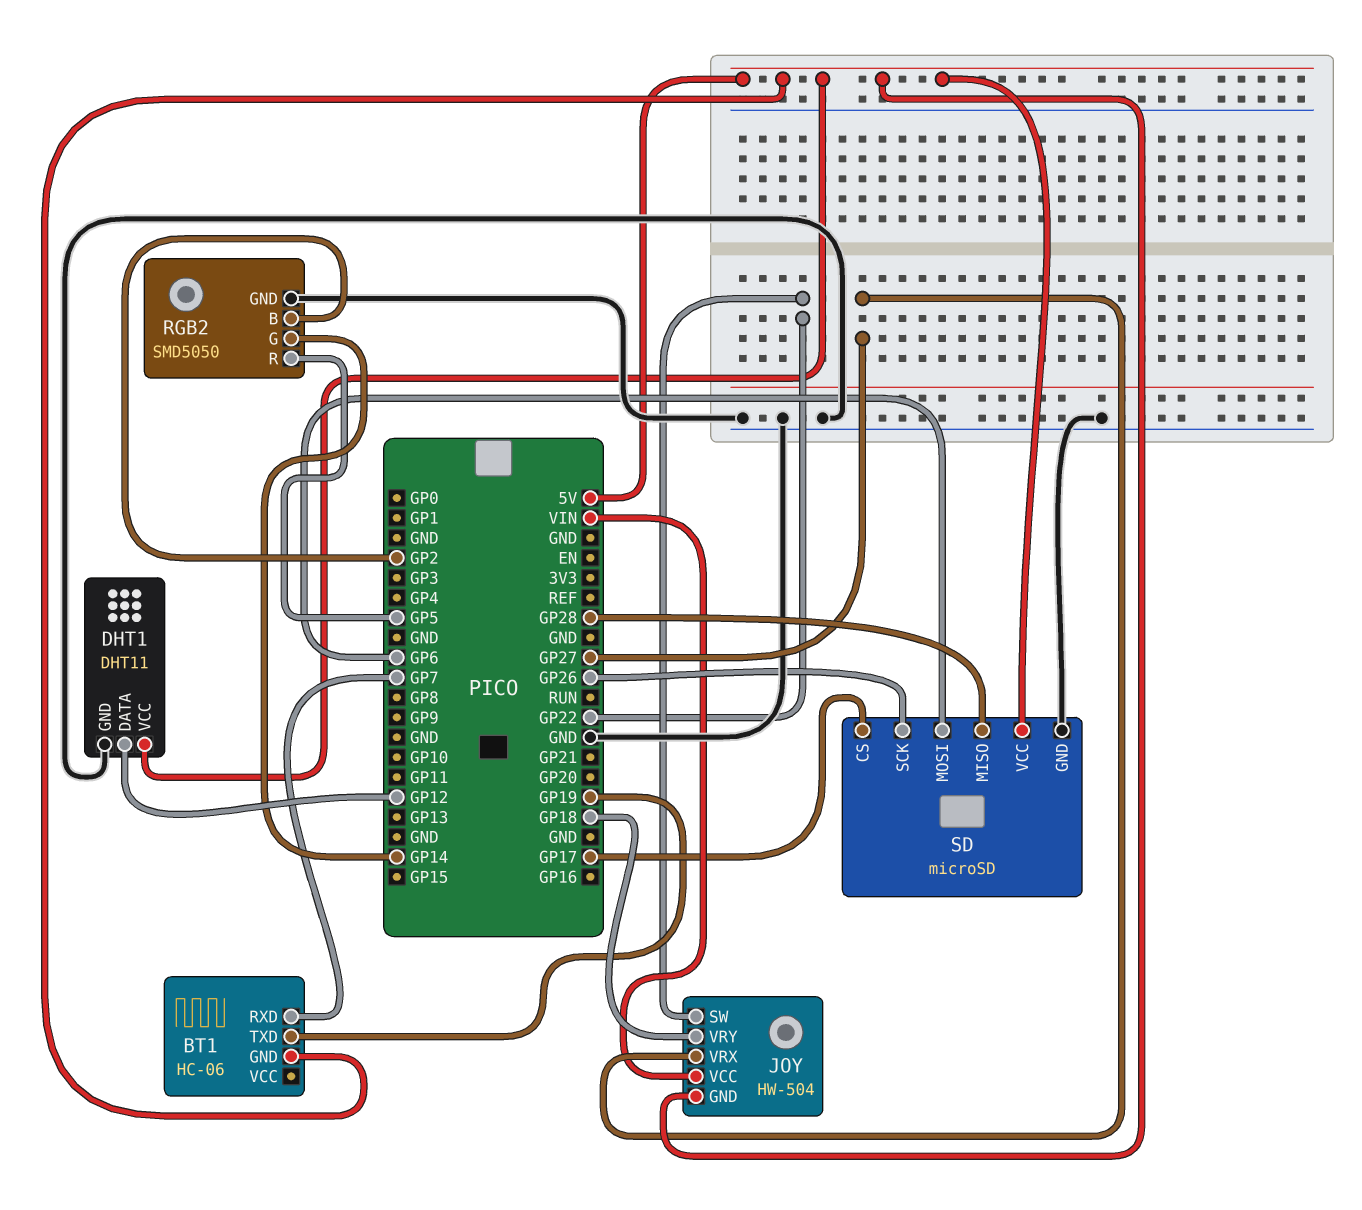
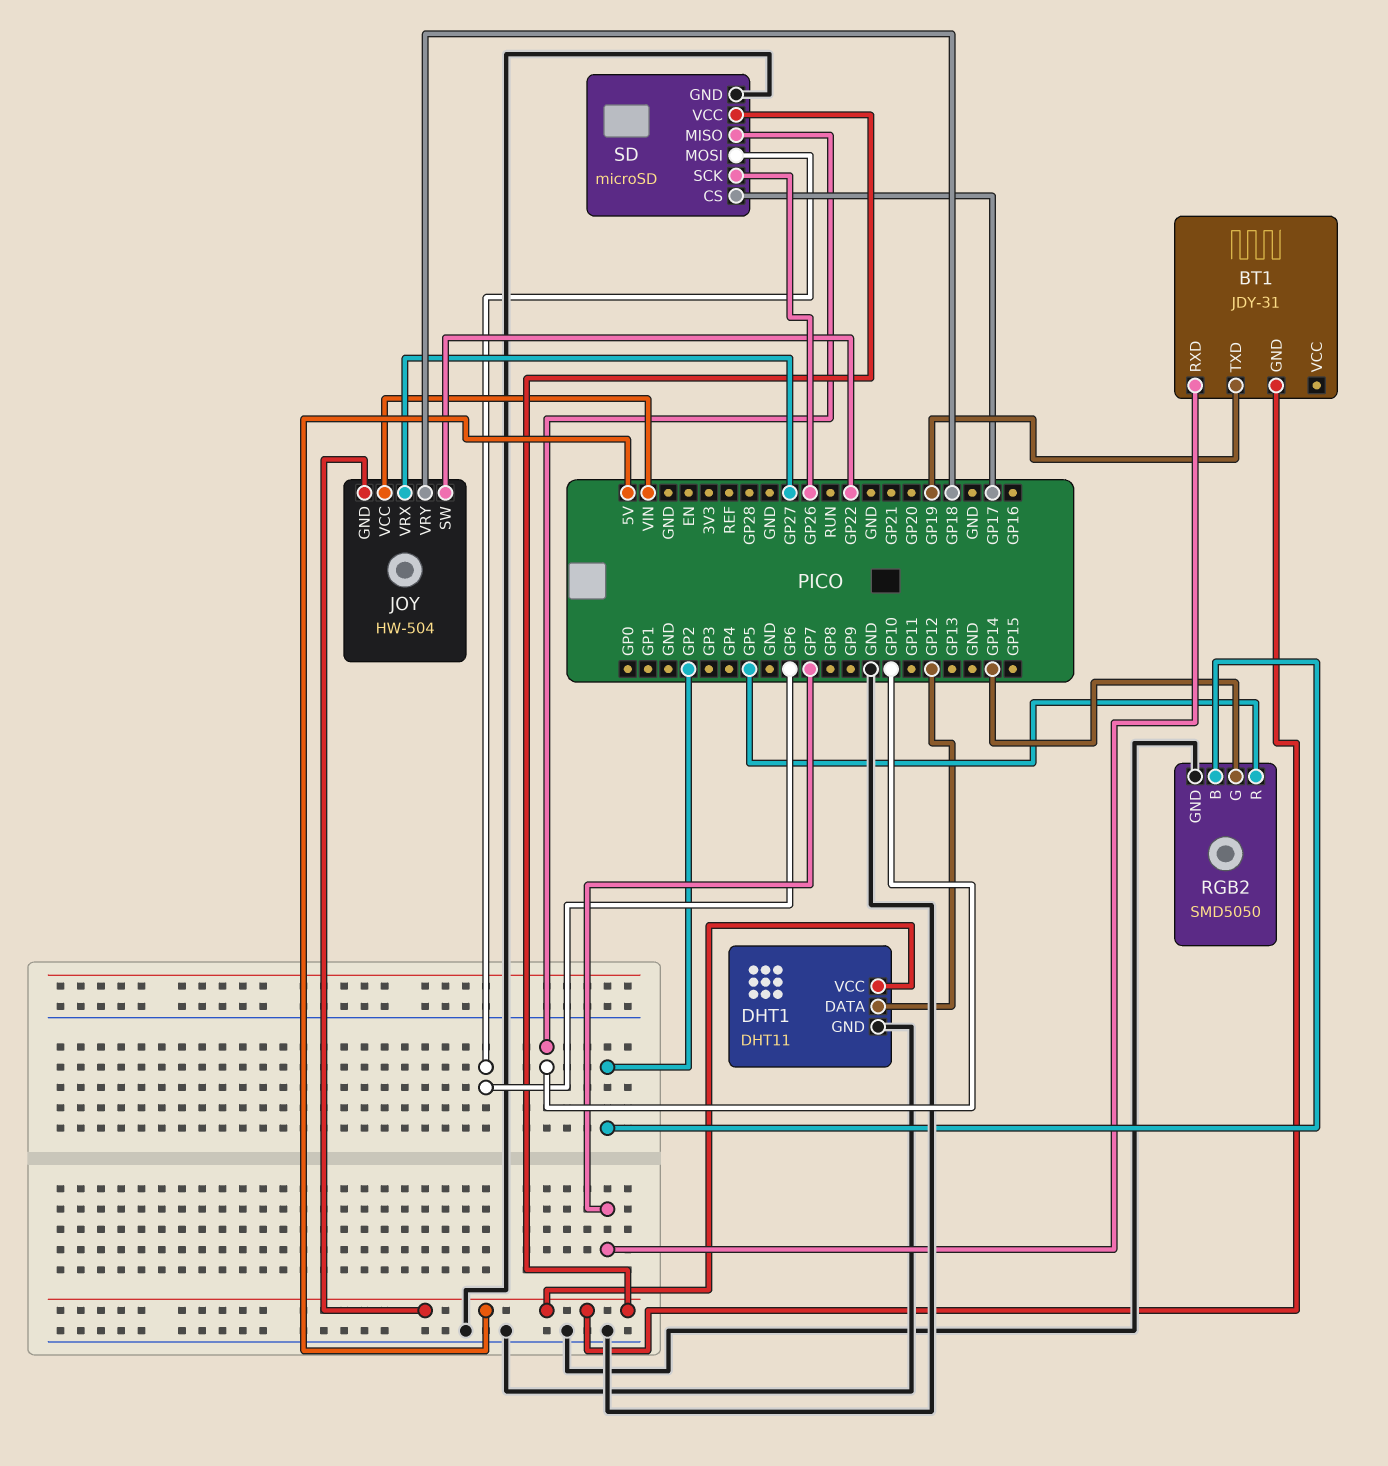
BT1: HC-06 -> JDY-31
SD pin MISO: GP28 -> GP10

